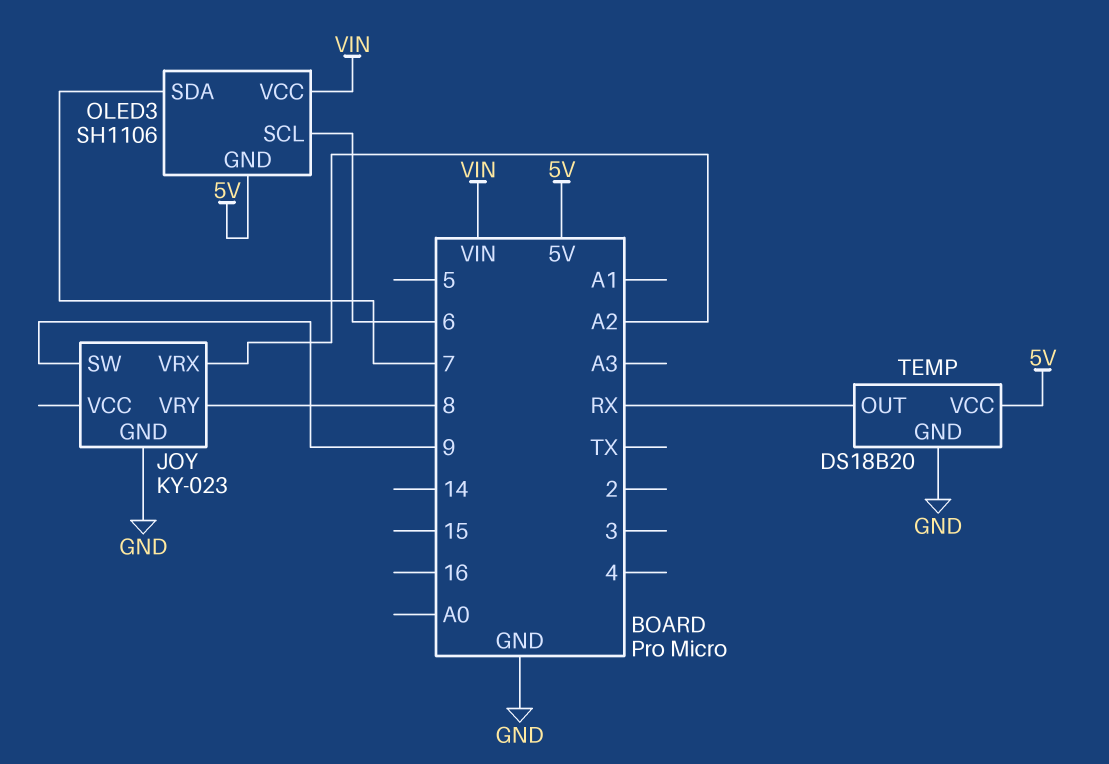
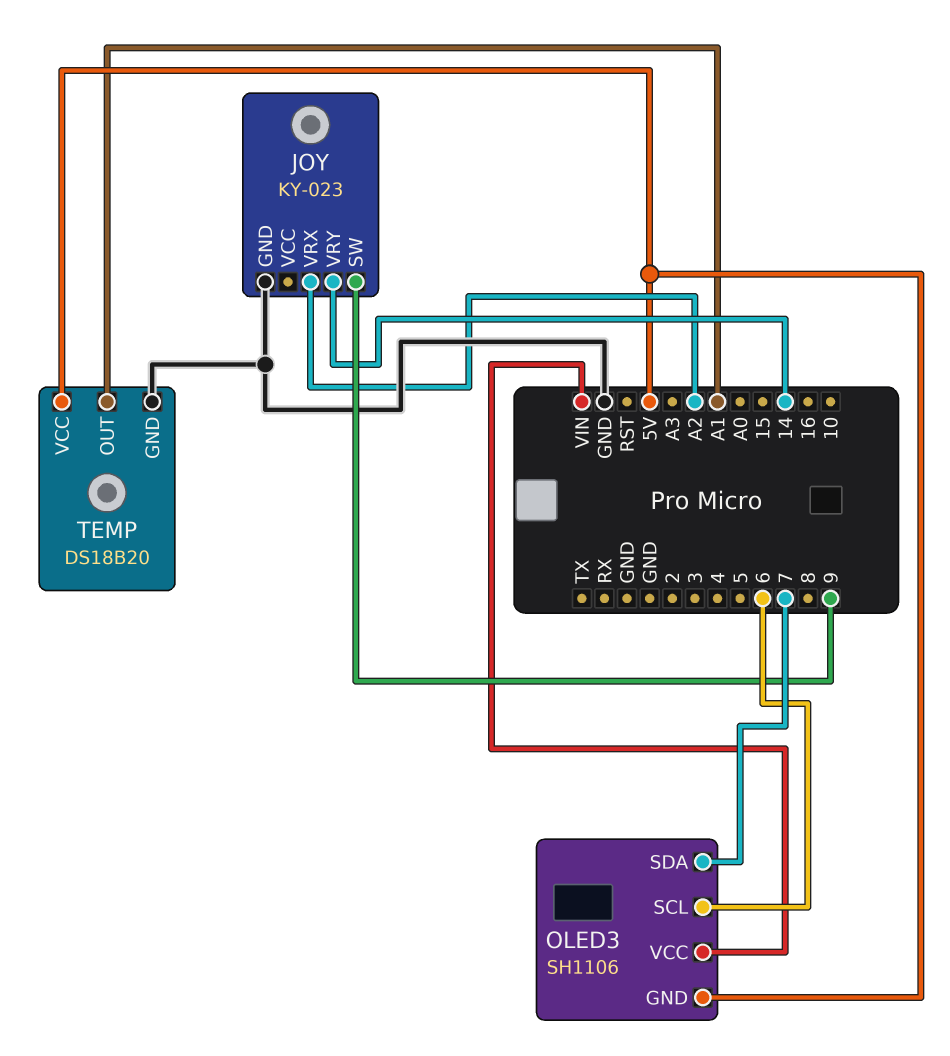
JOY pin VRY: 8 -> 14
TEMP pin OUT: RX -> A1

